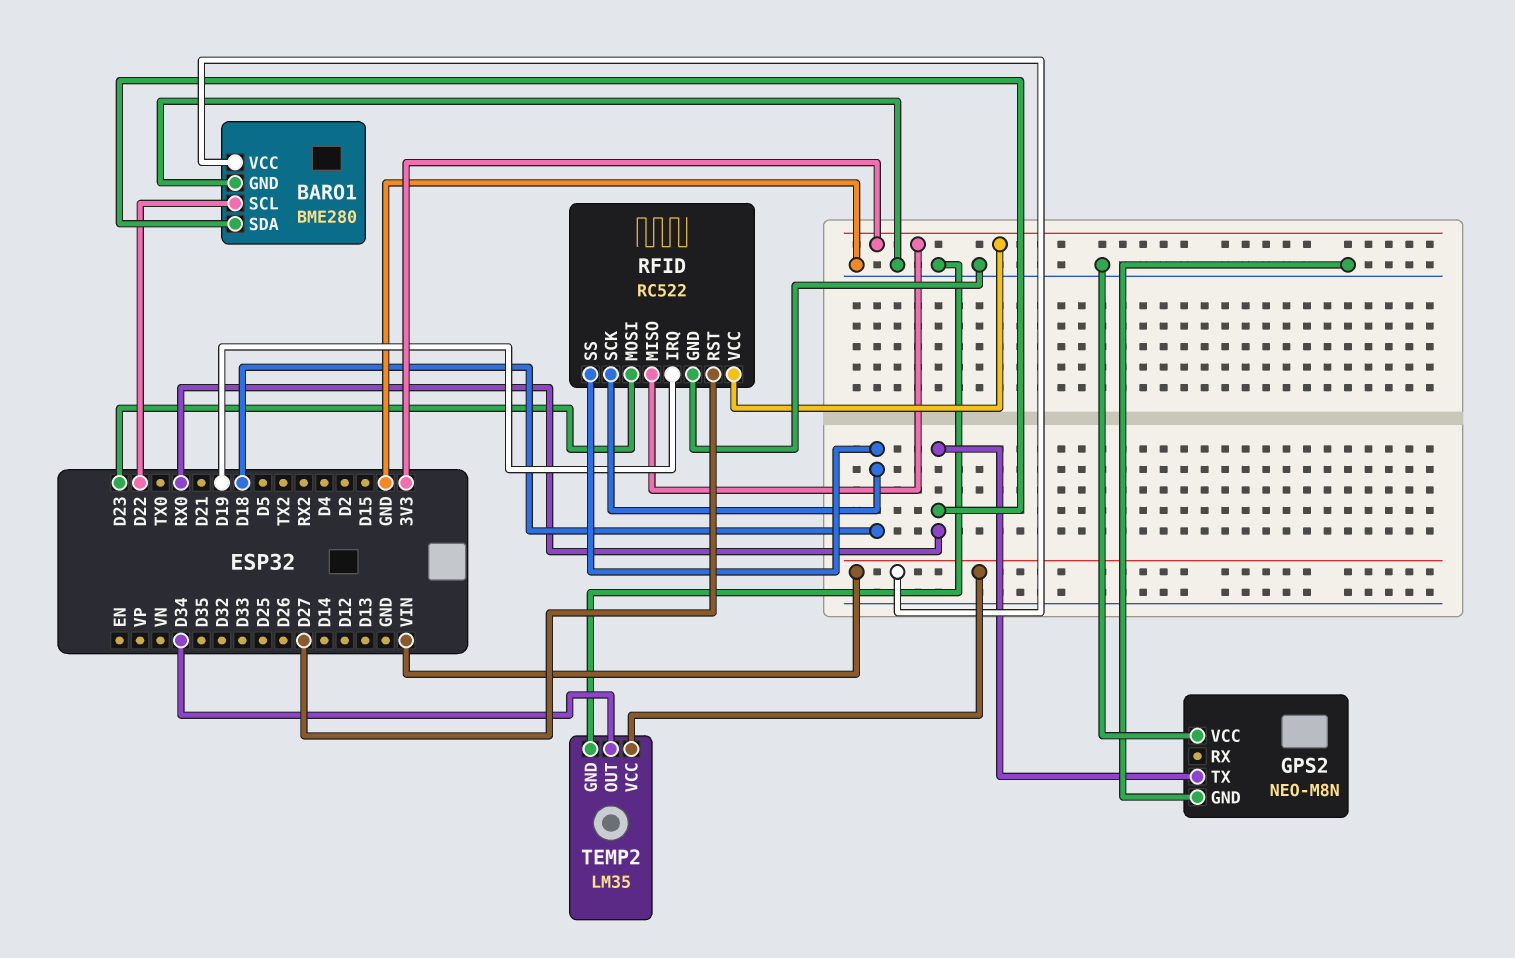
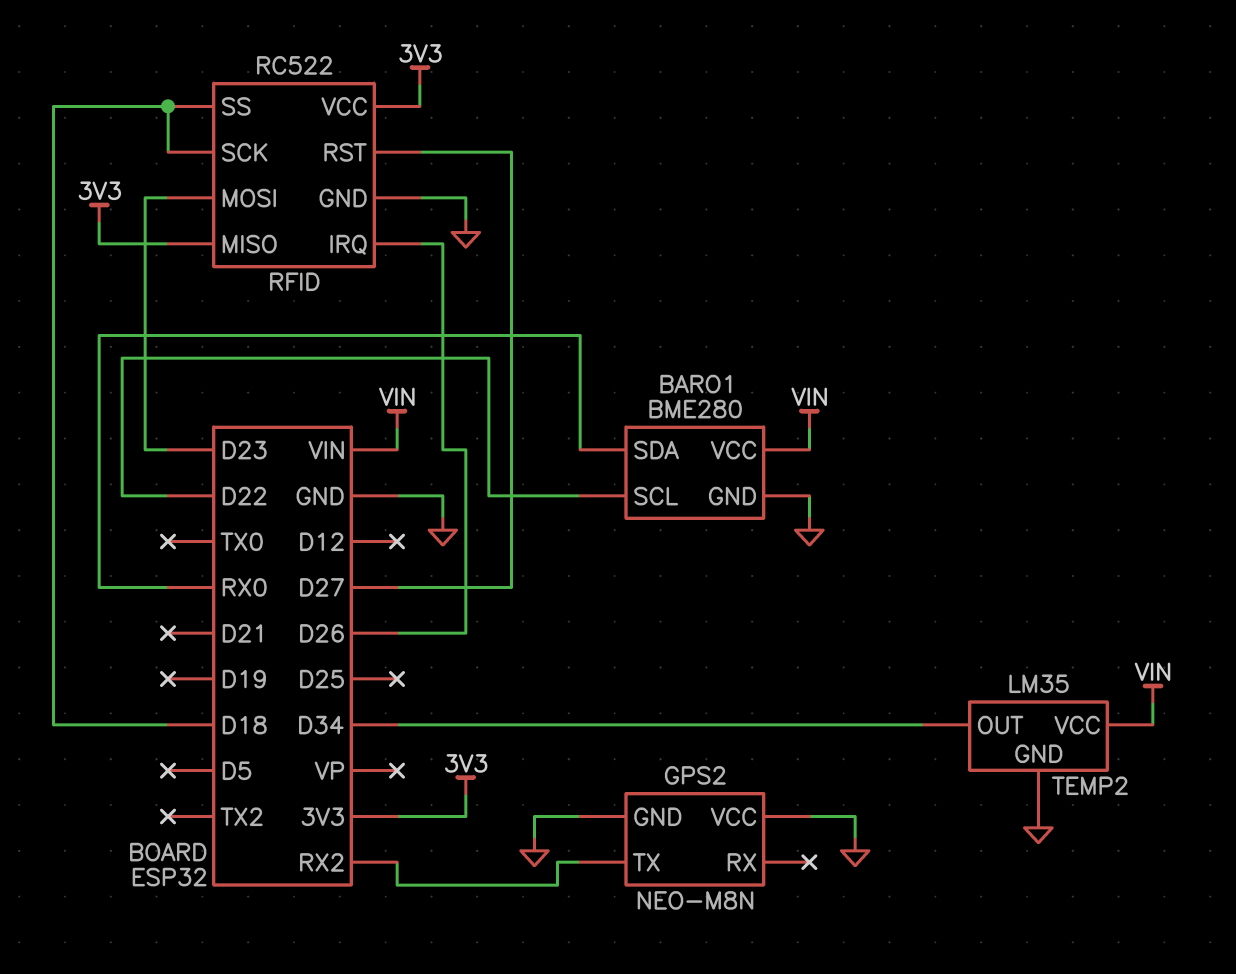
GPS2 pin TX: RX0 -> RX2
RFID pin IRQ: D19 -> D26

